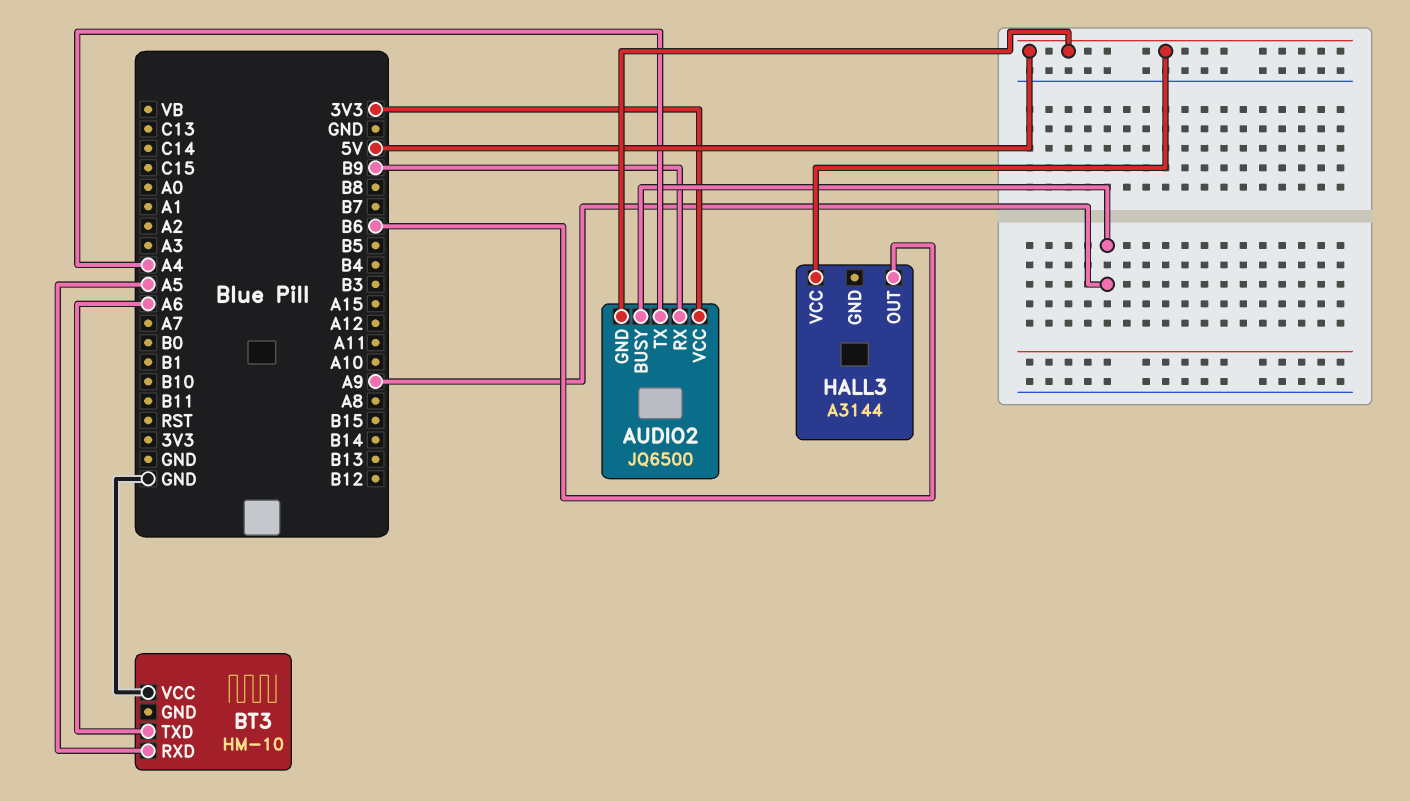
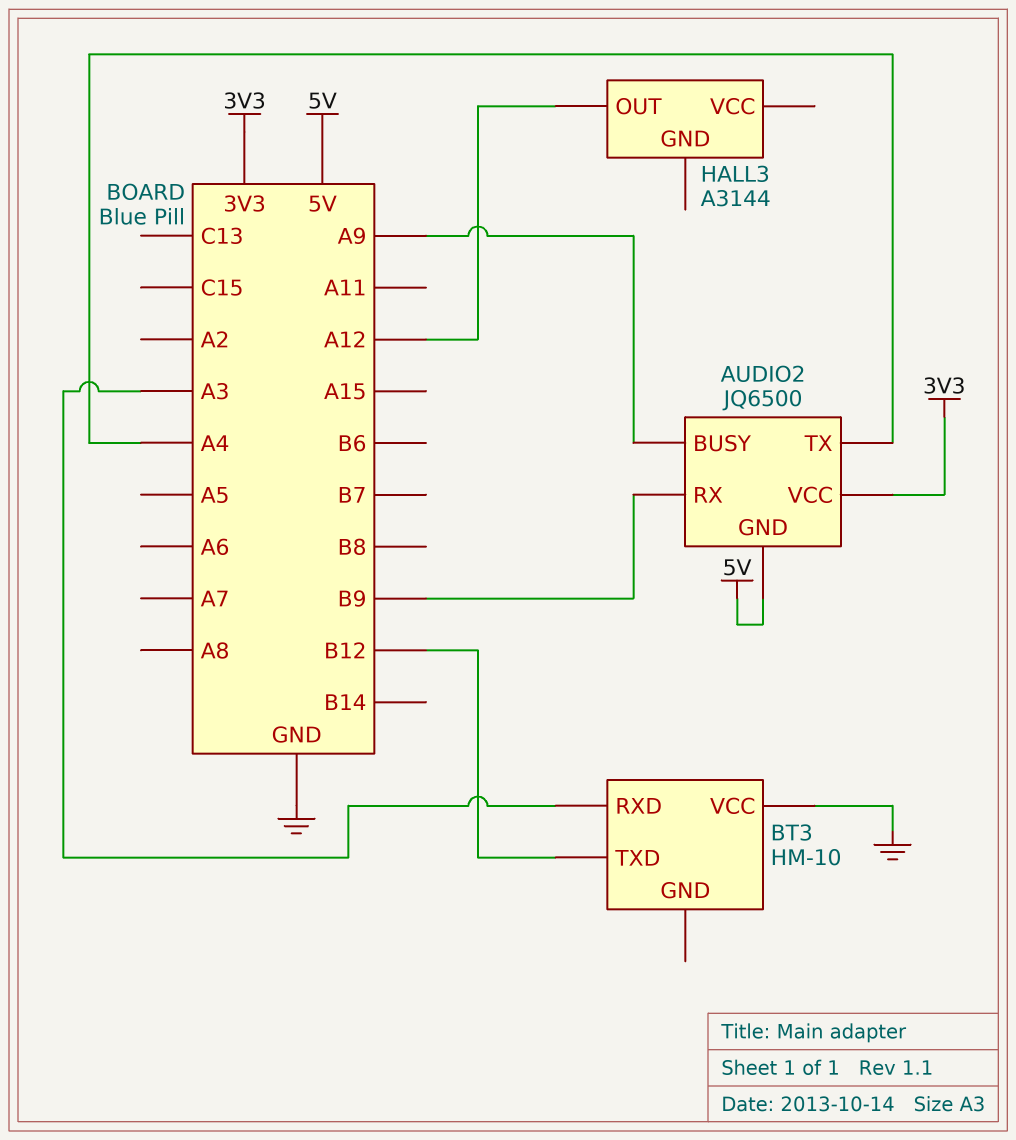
BT3 pin RXD: A5 -> A3
BT3 pin TXD: A6 -> B12
HALL3 pin OUT: B6 -> A12
HALL3 pin VCC: 5V -> none

